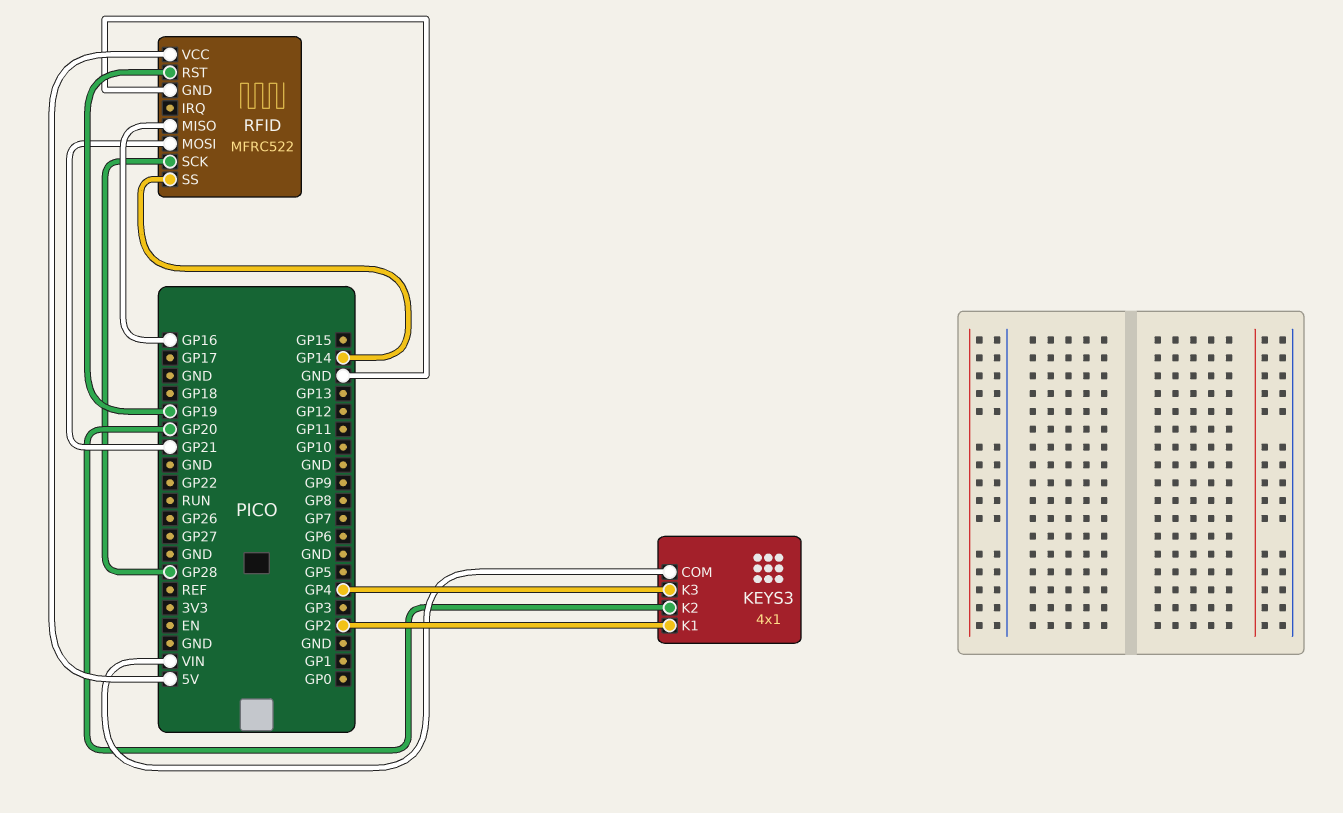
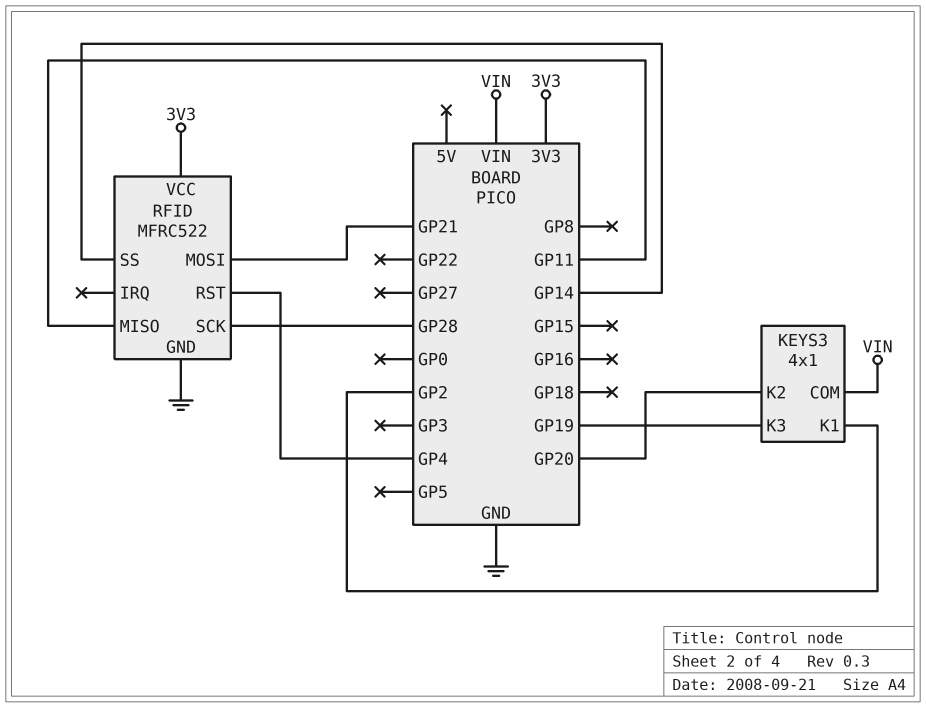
KEYS3 pin K3: GP4 -> GP19
RFID pin MISO: GP16 -> GP11
RFID pin RST: GP19 -> GP4
RFID pin VCC: 5V -> 3V3

